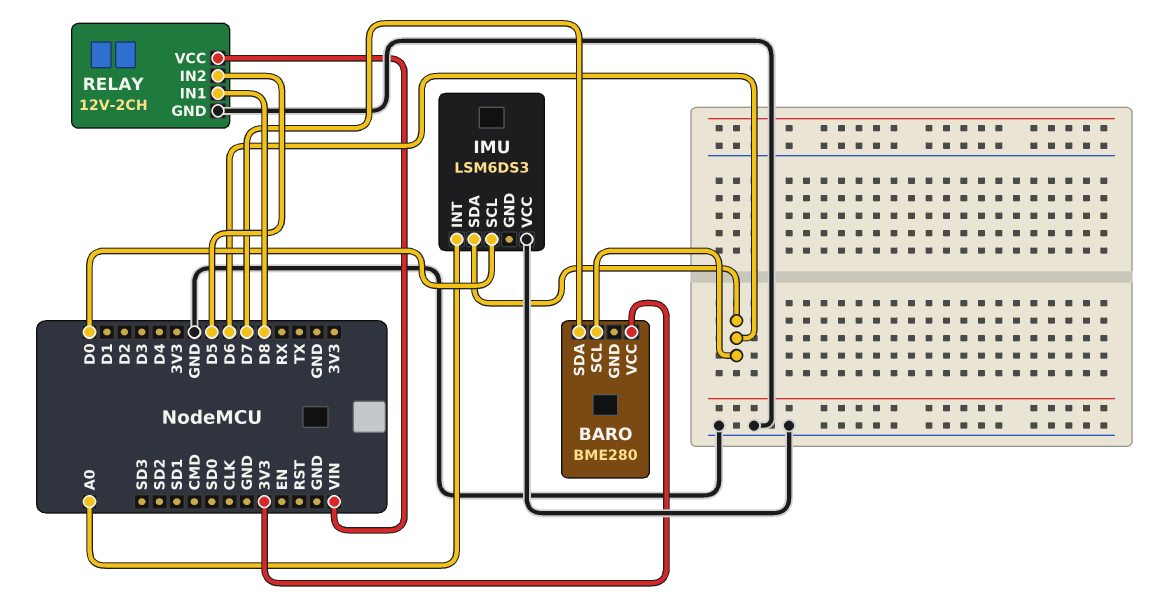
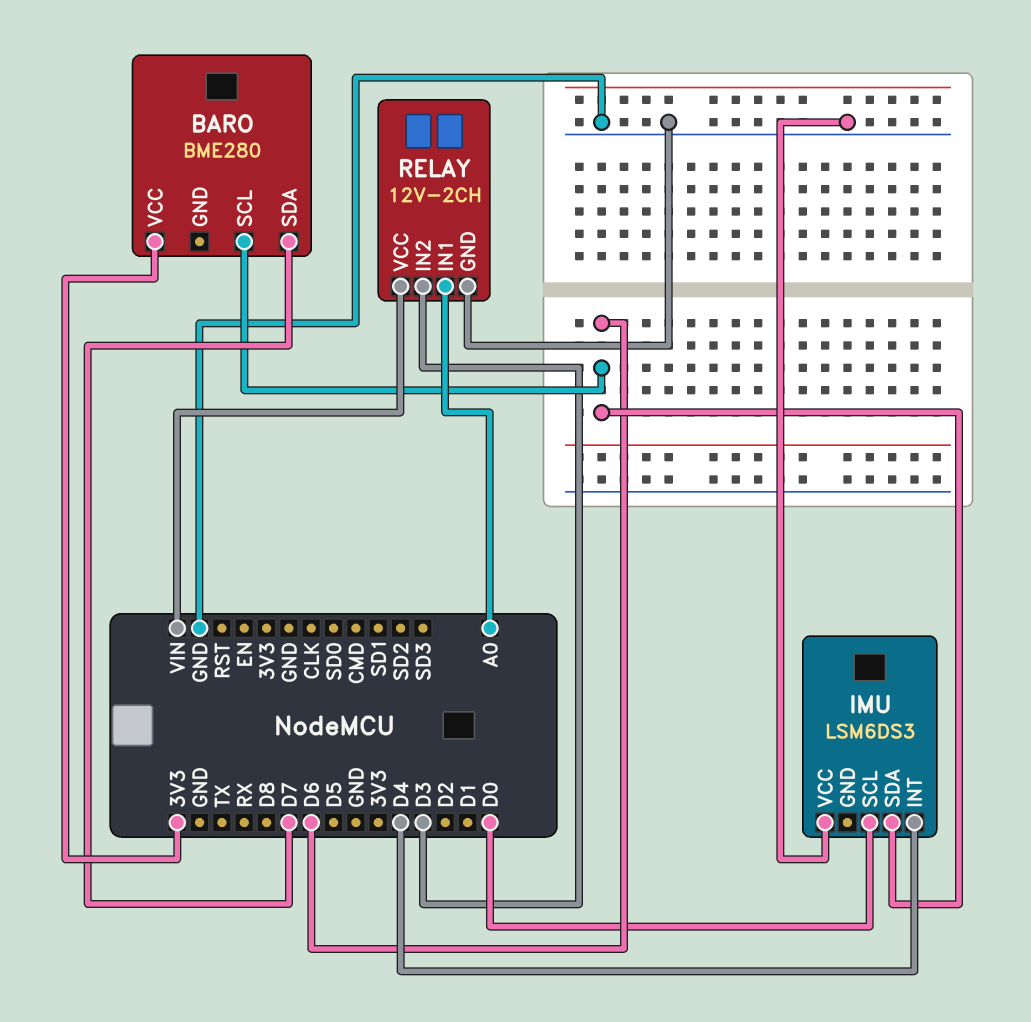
IMU pin INT: A0 -> D4
RELAY pin IN1: D8 -> A0
RELAY pin IN2: D5 -> D3

